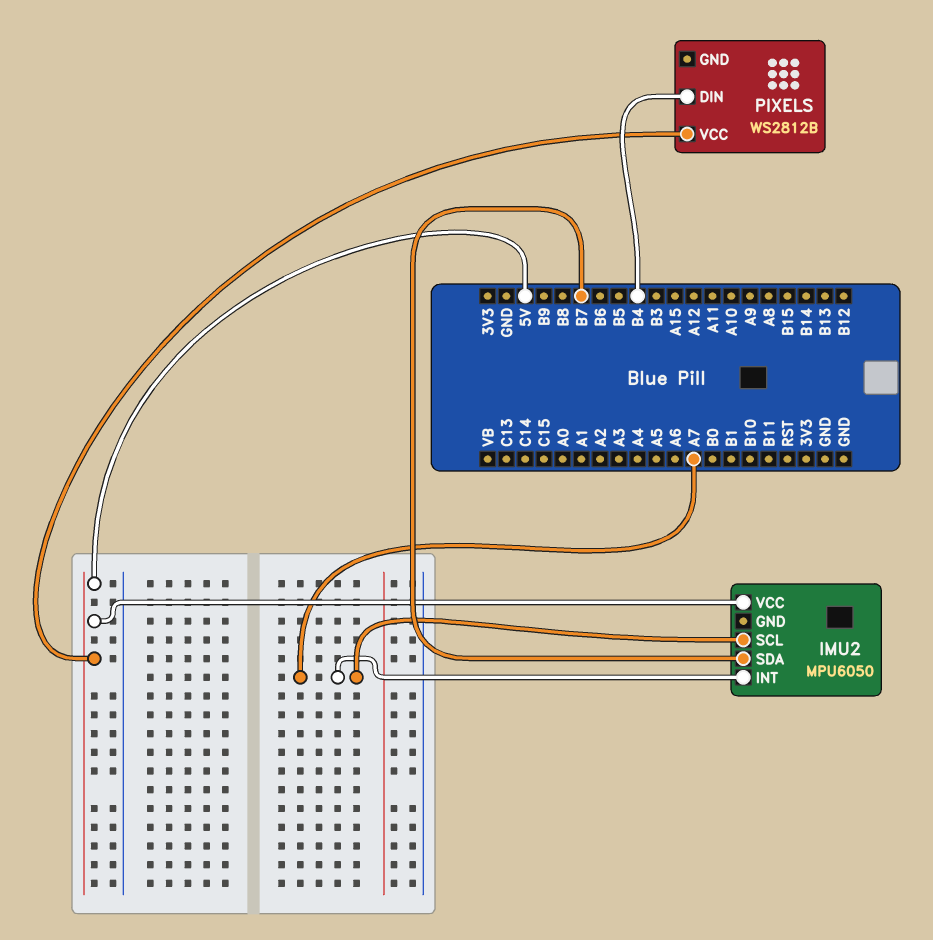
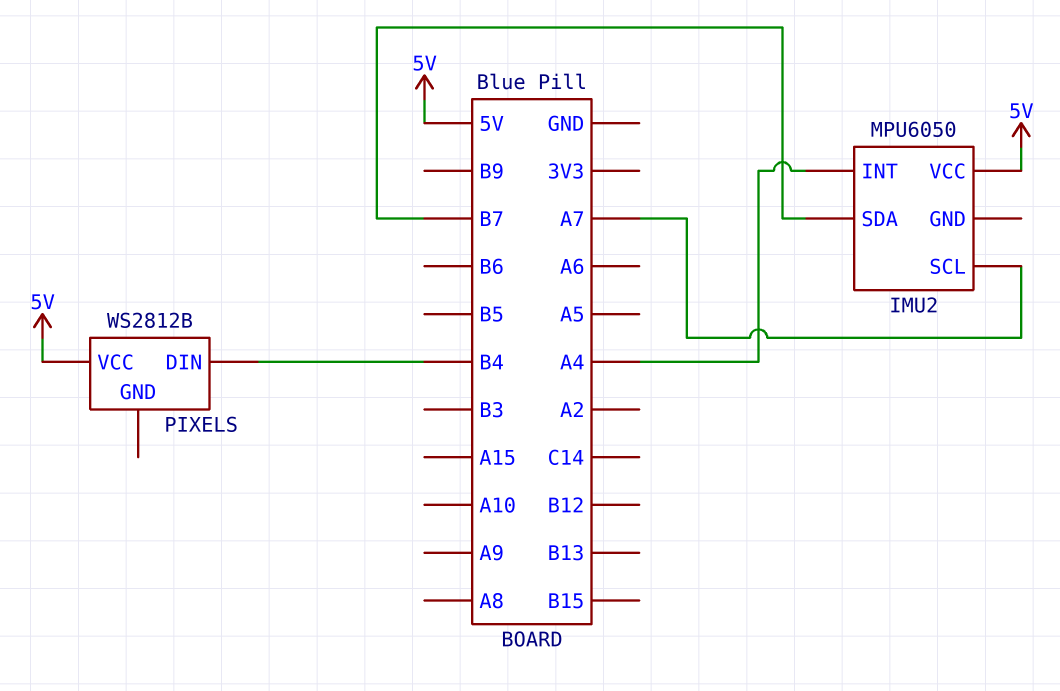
IMU2 pin INT: A7 -> A4

